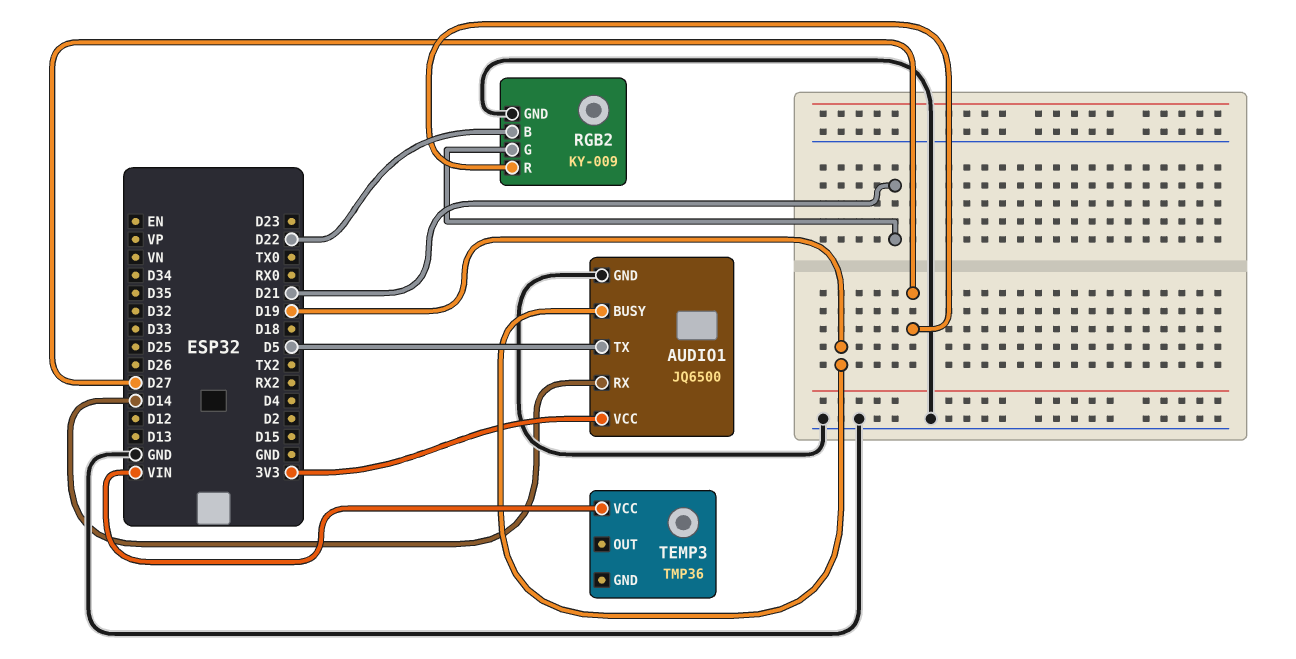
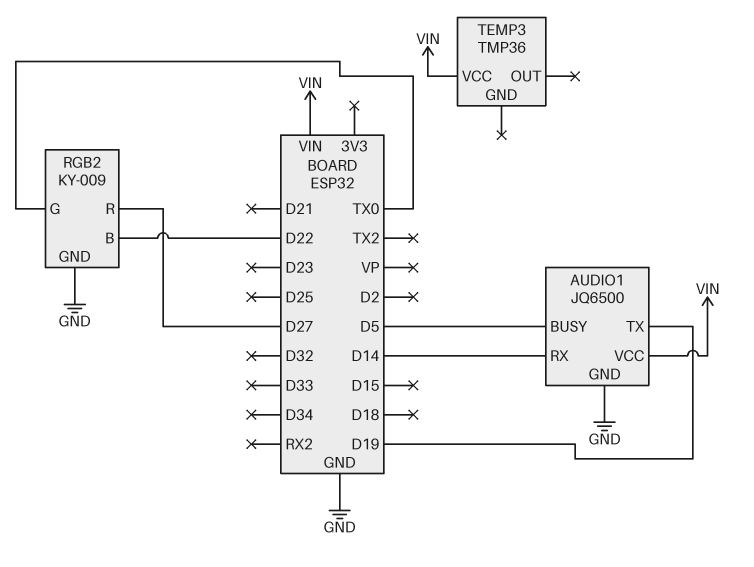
AUDIO1 pin BUSY: D19 -> D5
AUDIO1 pin TX: D5 -> D19
AUDIO1 pin VCC: 3V3 -> VIN
RGB2 pin G: D21 -> TX0

